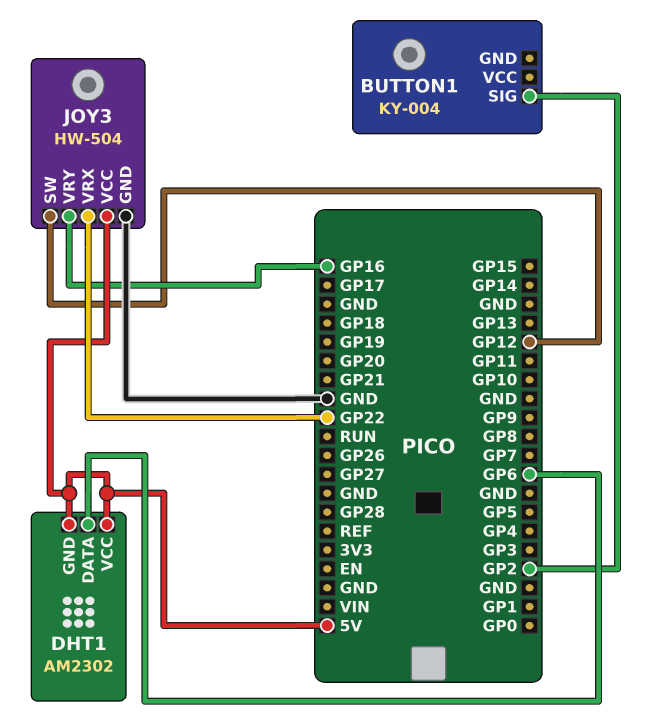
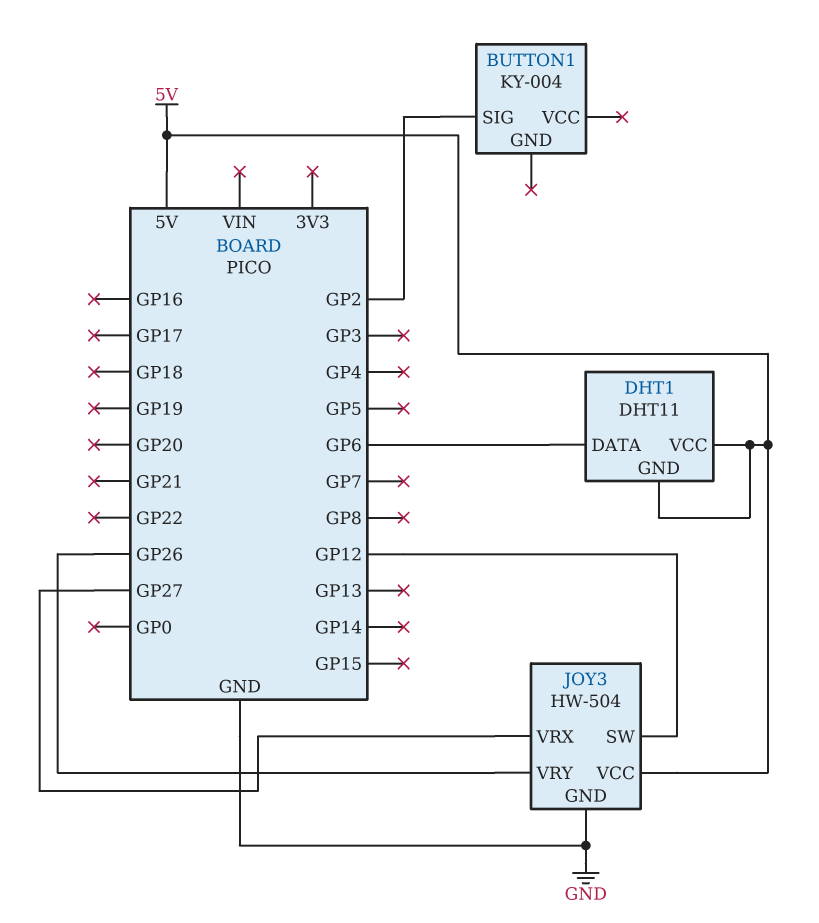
DHT1: AM2302 -> DHT11
JOY3 pin VRX: GP22 -> GP27
JOY3 pin VRY: GP16 -> GP26

